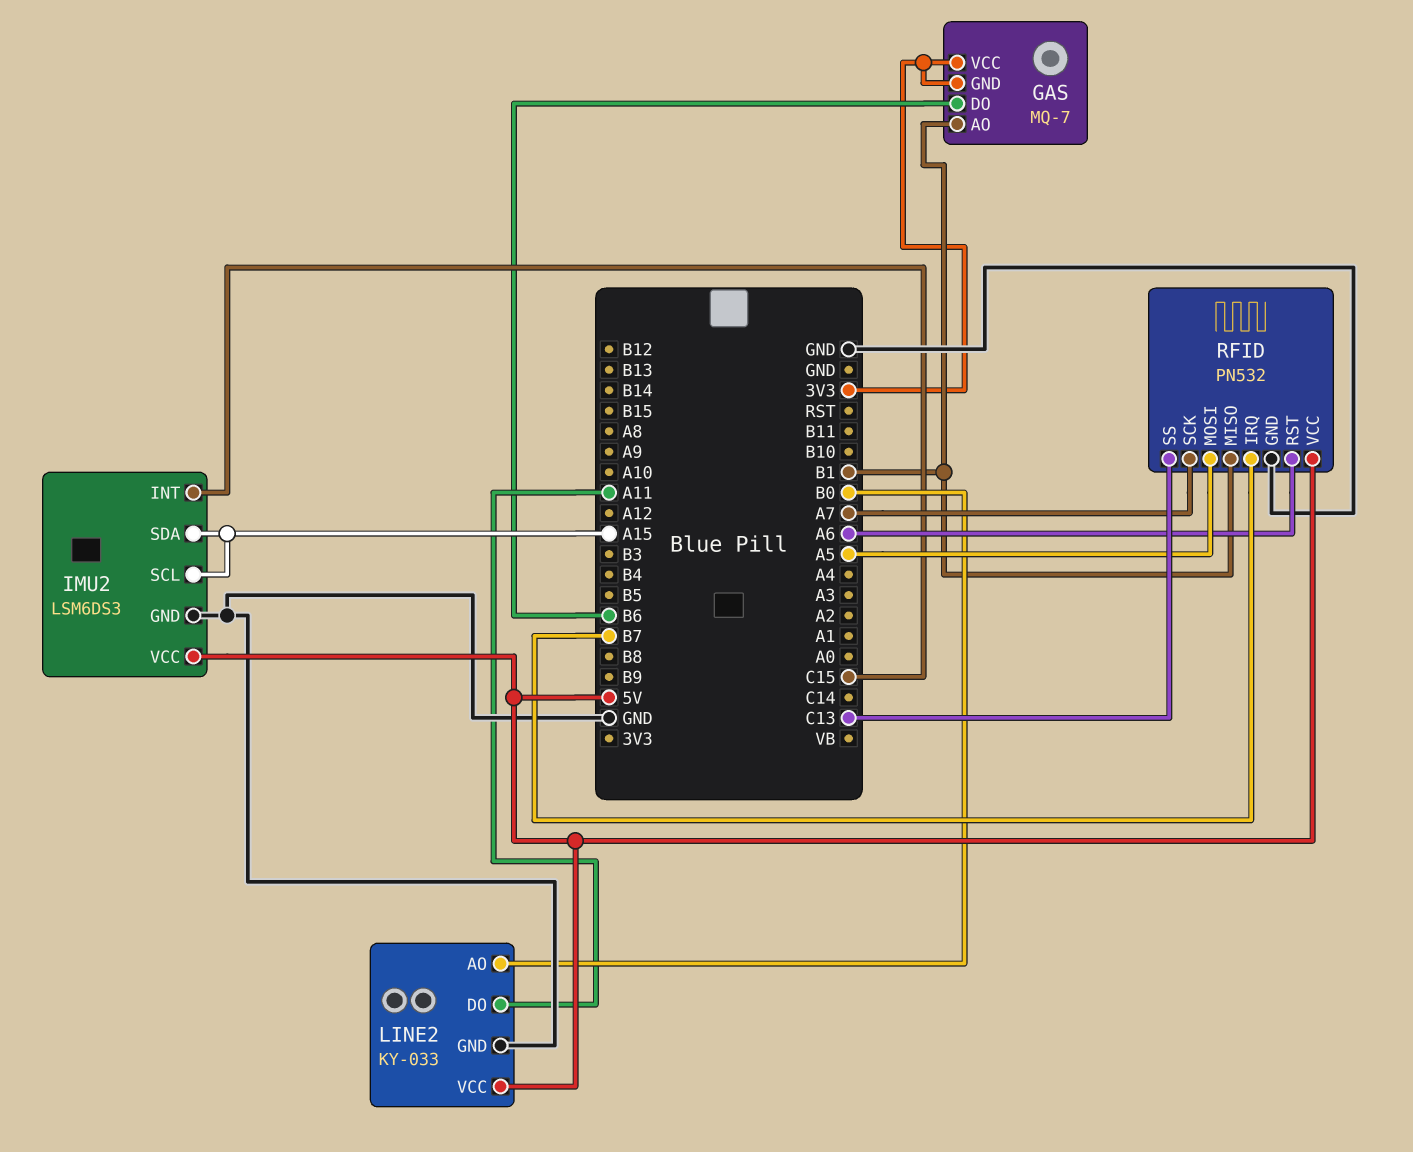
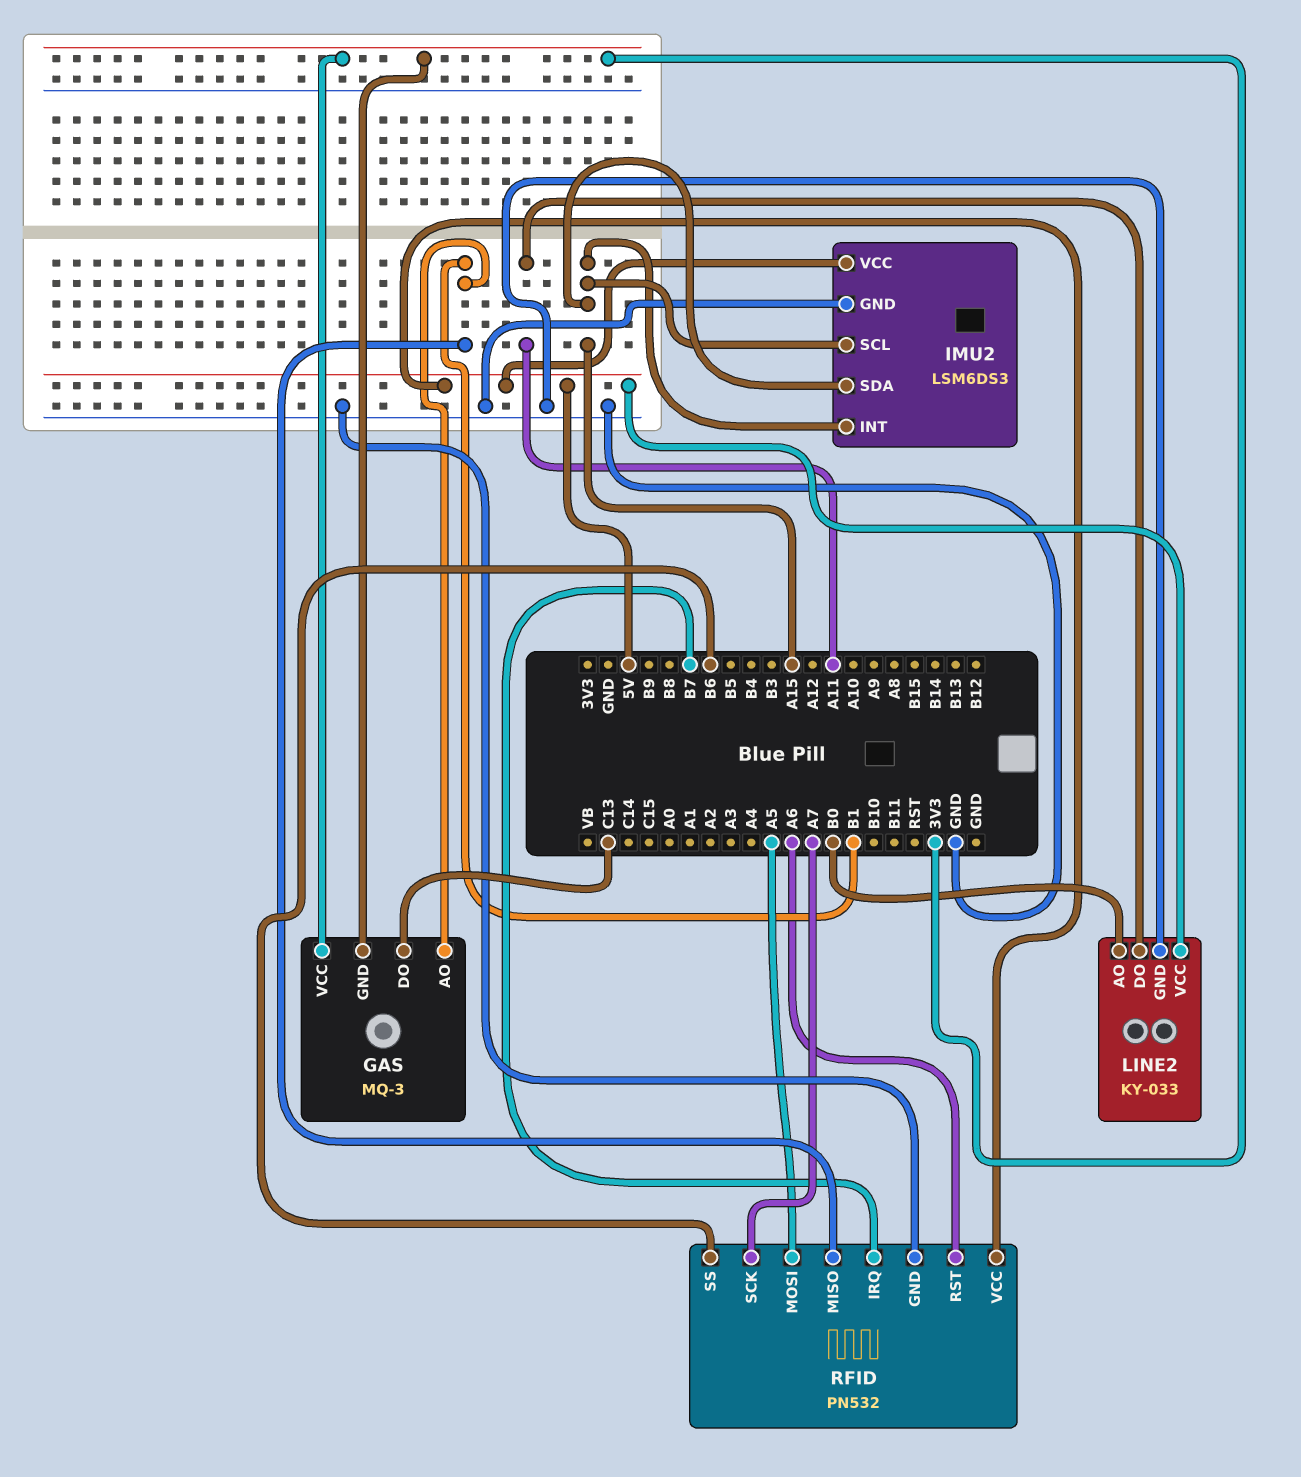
GAS: MQ-7 -> MQ-3
GAS pin DO: B6 -> C13
IMU2 pin INT: C15 -> A15
RFID pin SS: C13 -> B6

